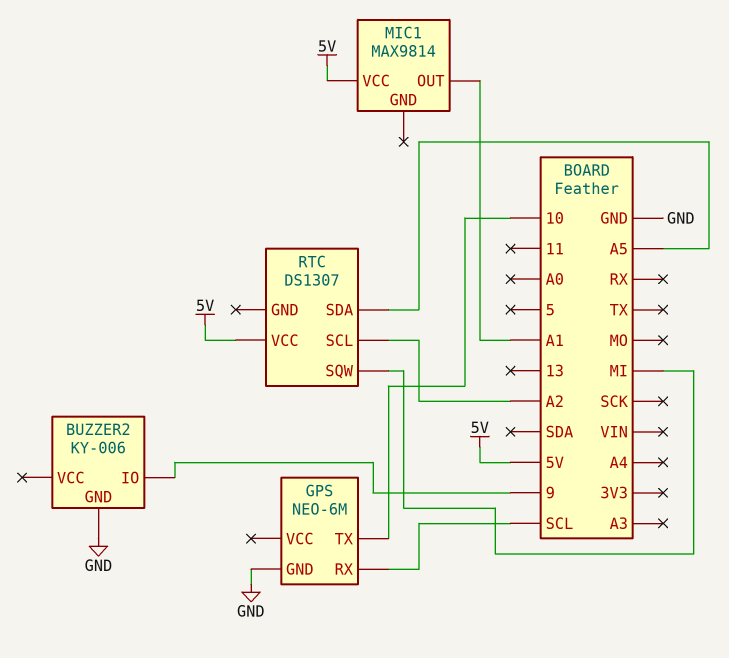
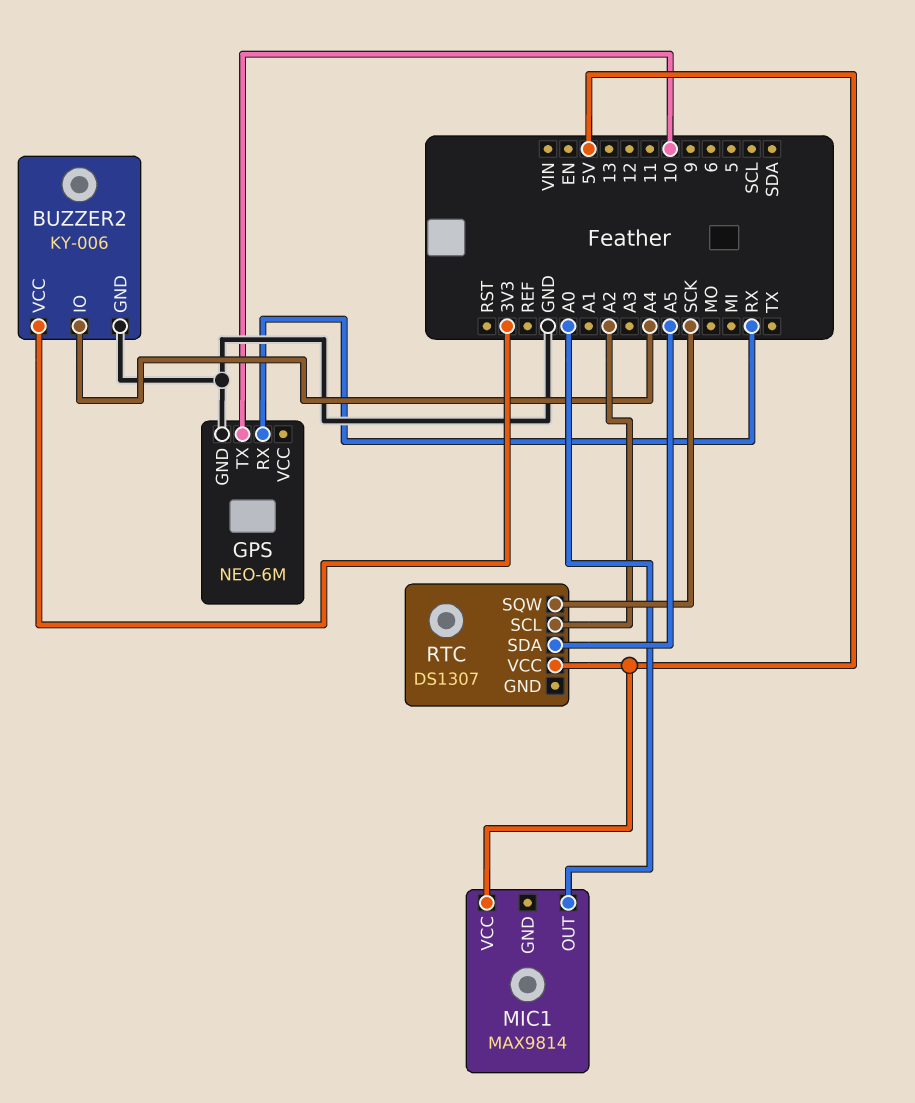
BUZZER2 pin IO: 9 -> A4
BUZZER2 pin VCC: none -> 3V3
GPS pin RX: SCL -> RX
MIC1 pin OUT: A1 -> A0
RTC pin SQW: MI -> SCK

